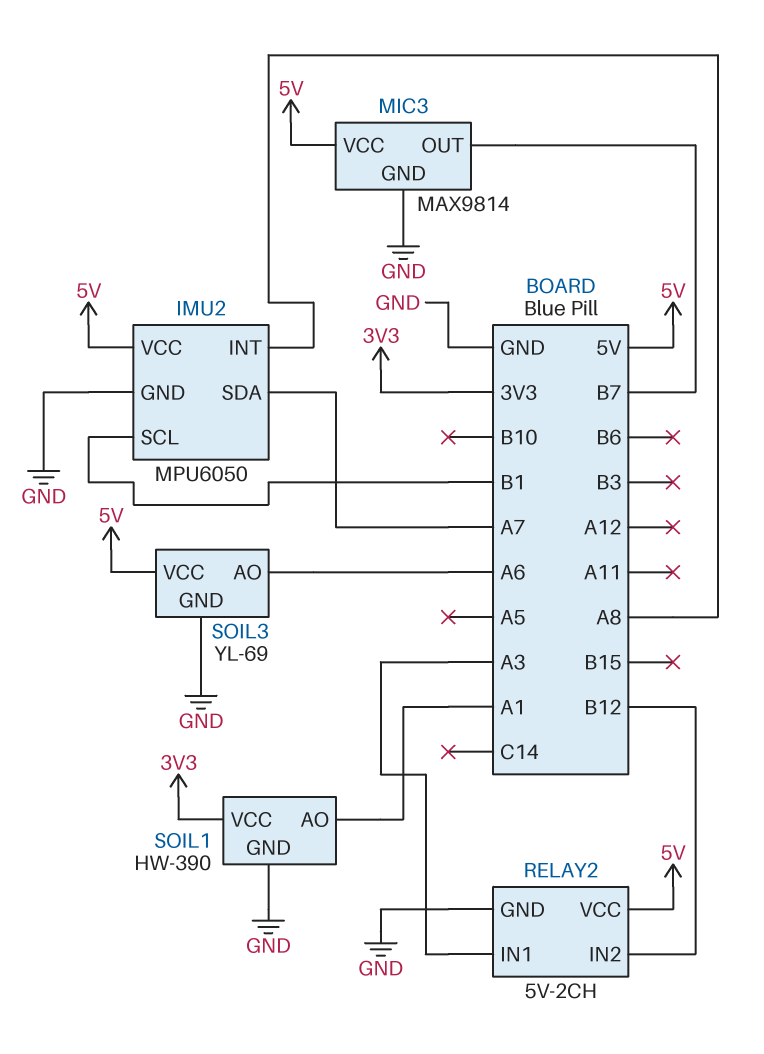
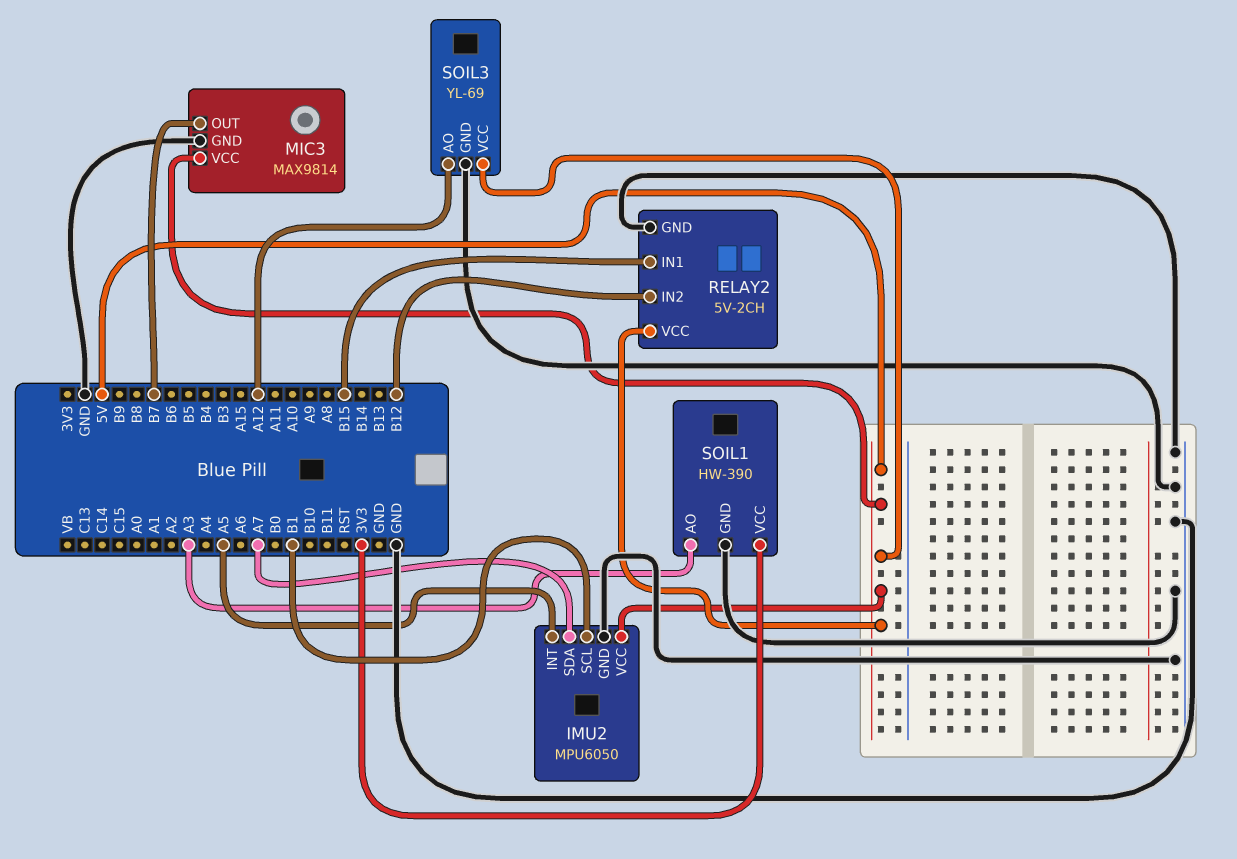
IMU2 pin INT: A8 -> A5
RELAY2 pin IN1: A3 -> B15
SOIL1 pin AO: A1 -> A3
SOIL3 pin AO: A6 -> A12

